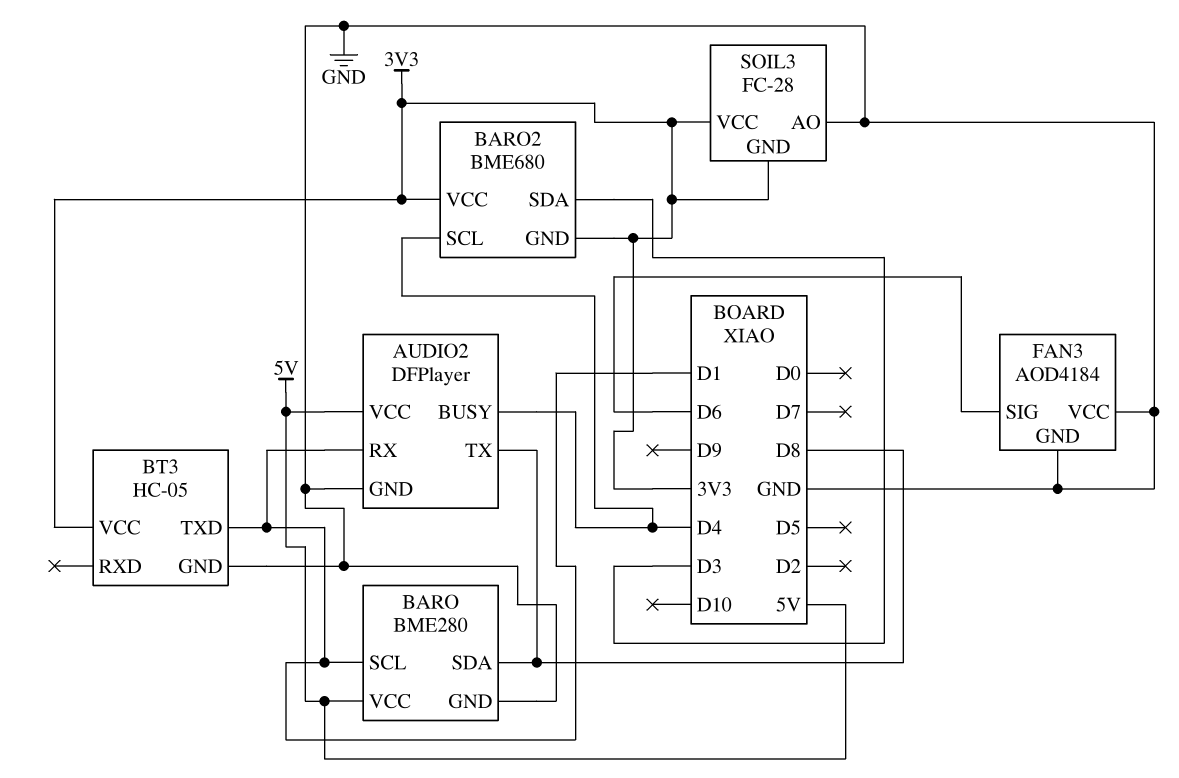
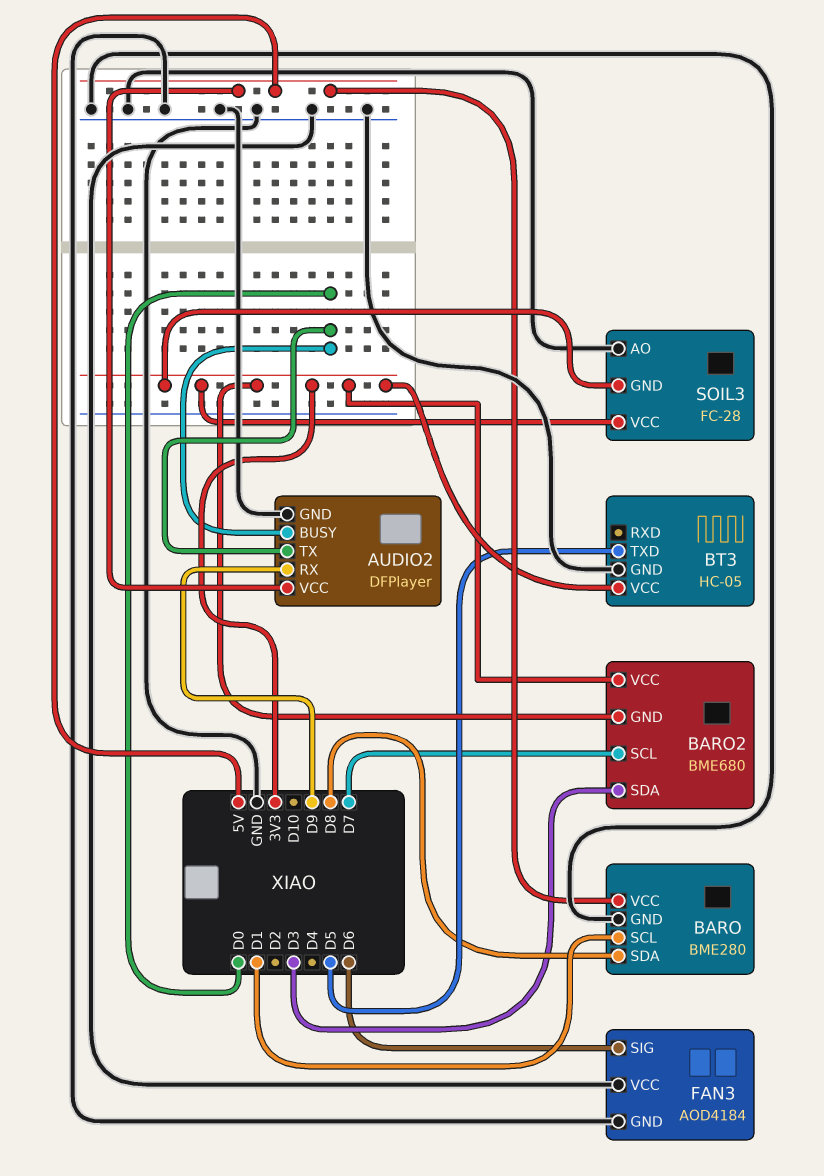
AUDIO2 pin BUSY: D4 -> D0
AUDIO2 pin RX: D1 -> D9
AUDIO2 pin TX: D8 -> D0
BARO2 pin SCL: D4 -> D7
BT3 pin TXD: D1 -> D5

